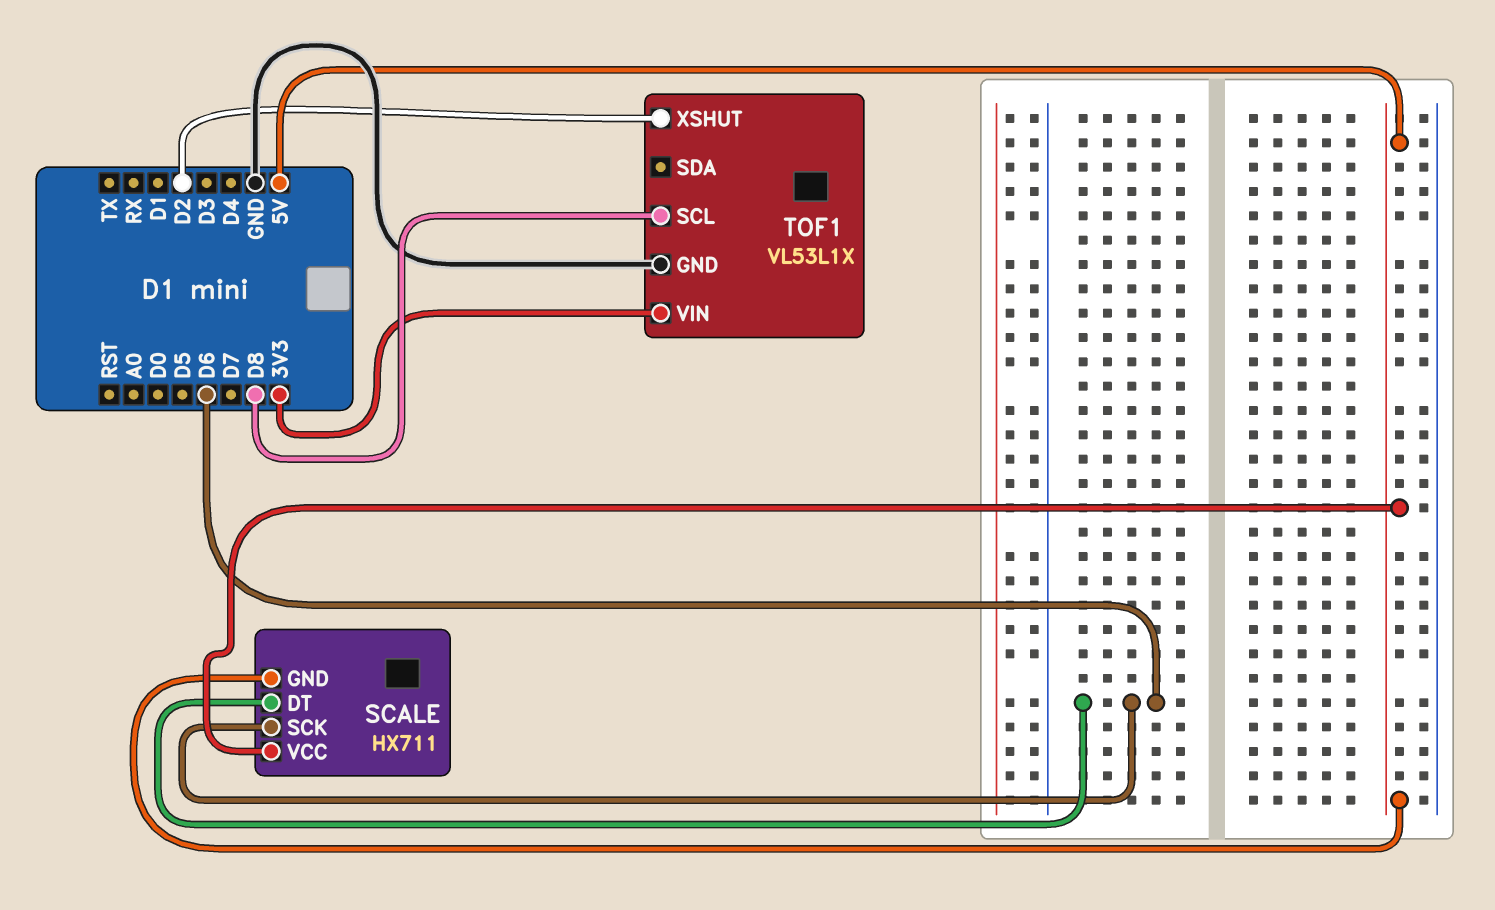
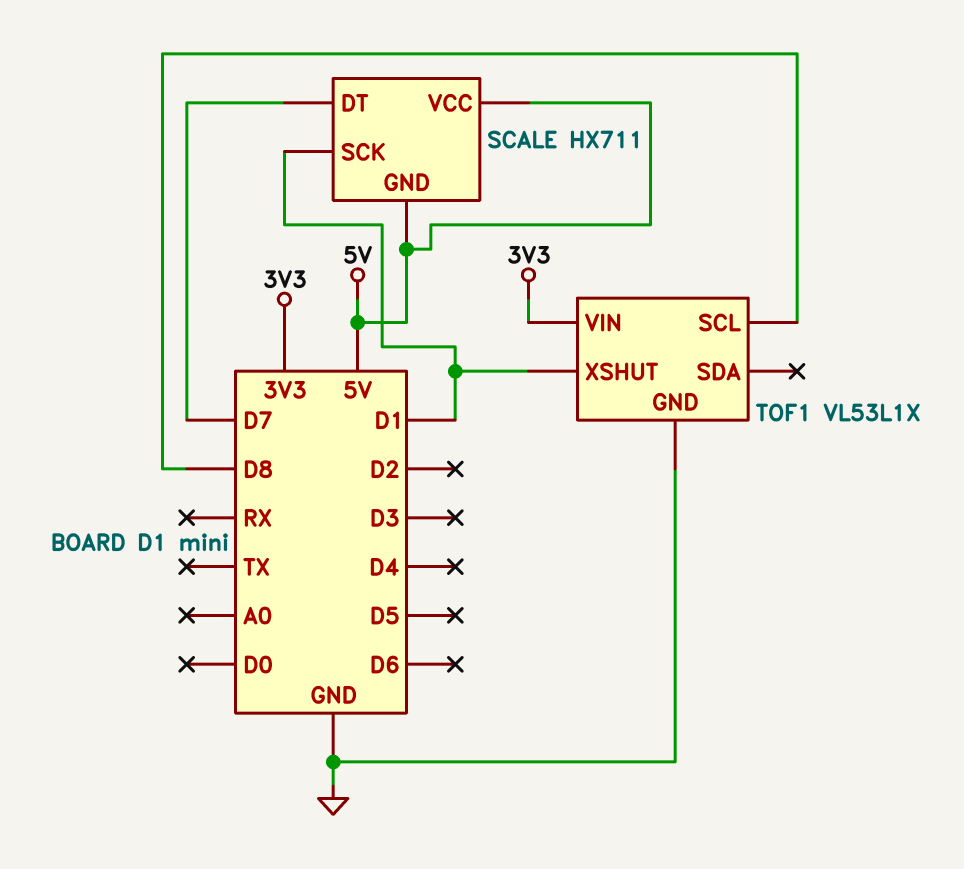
SCALE pin DT: D6 -> D7
SCALE pin SCK: D6 -> D1
TOF1 pin XSHUT: D2 -> D1

